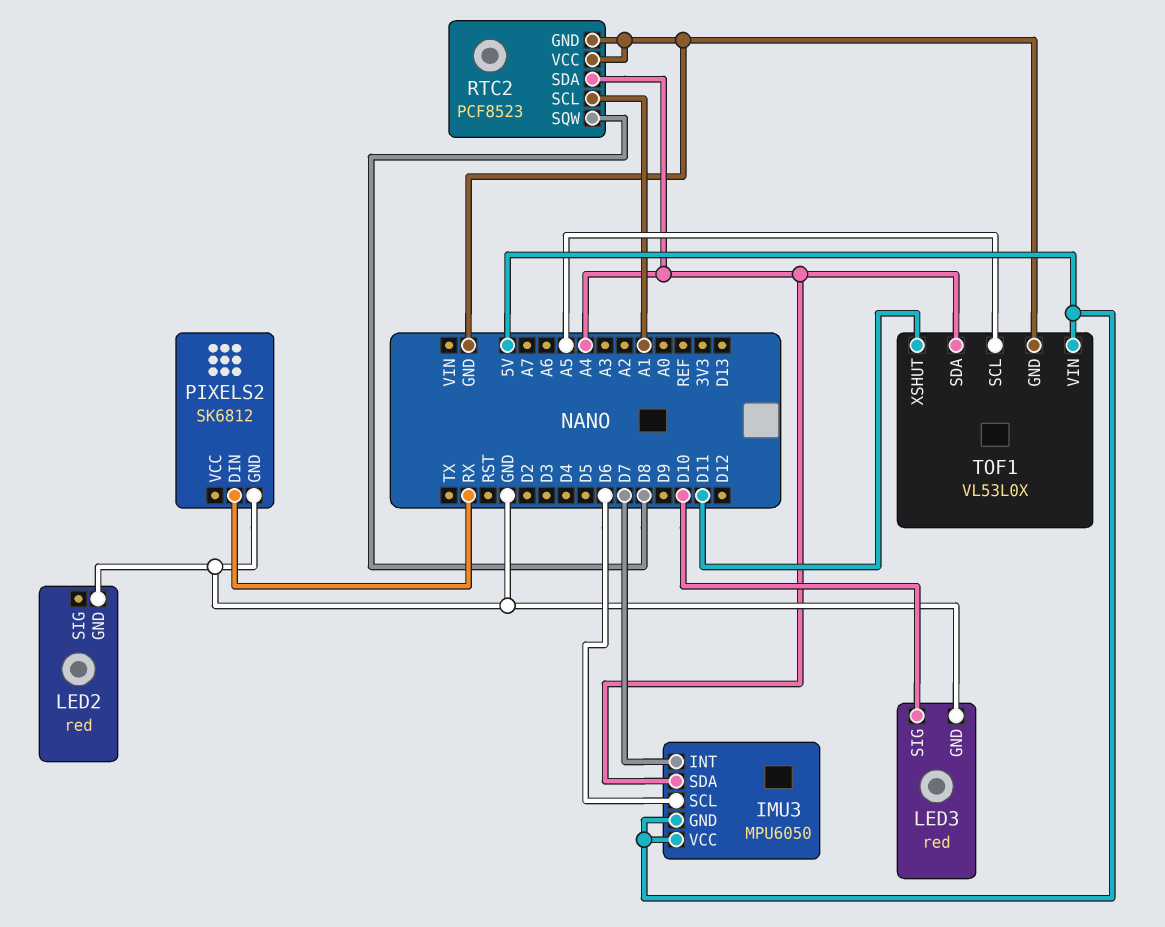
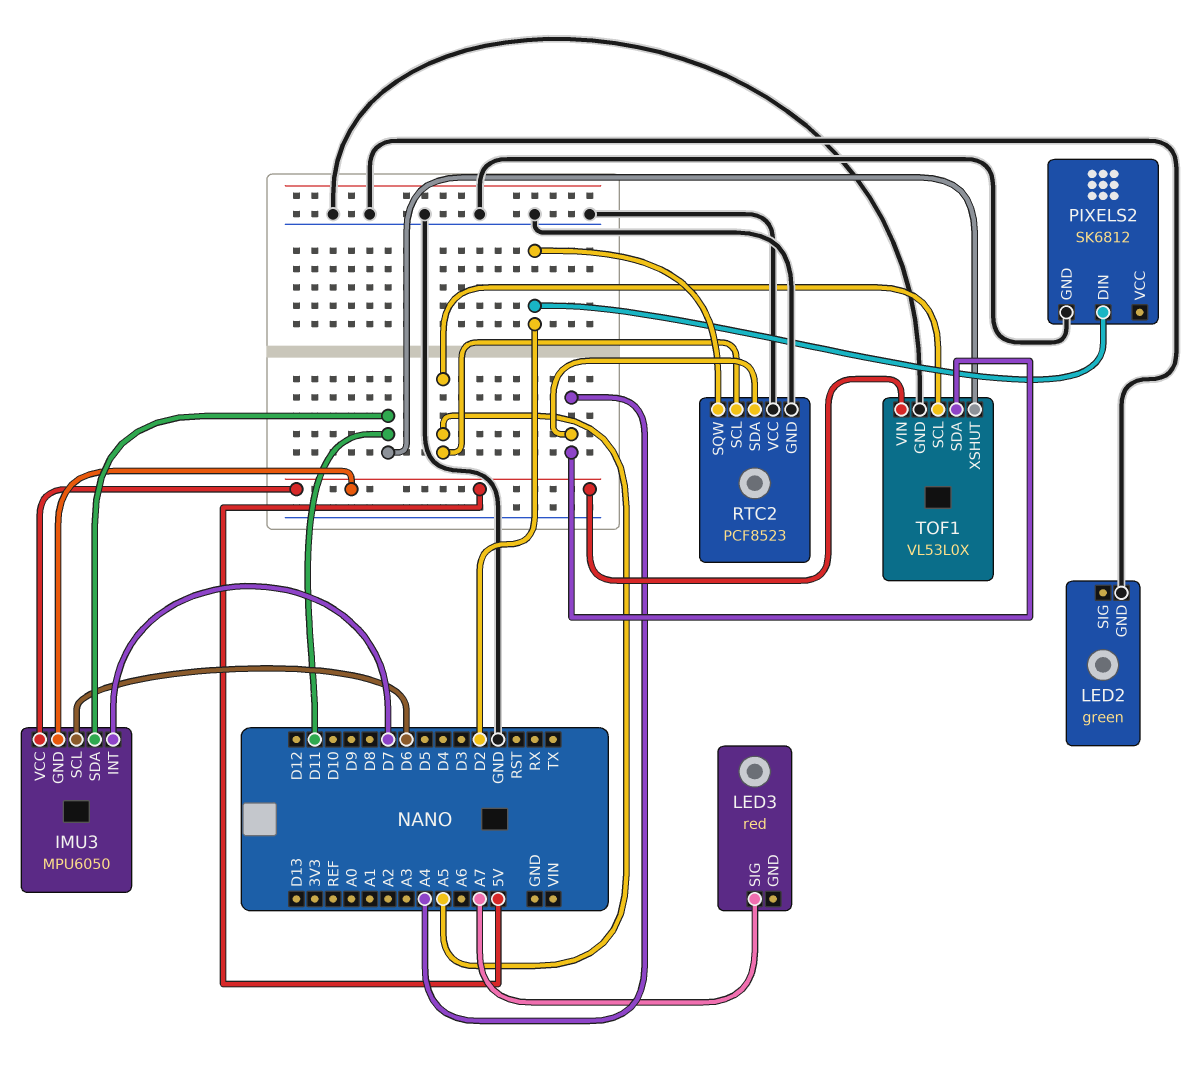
IMU3 pin SDA: A4 -> D11
LED2: red -> green
LED3 pin GND: GND -> none
LED3 pin SIG: D10 -> A7
PIXELS2 pin DIN: RX -> D2
RTC2 pin SCL: A1 -> A5
RTC2 pin SQW: D8 -> D2

